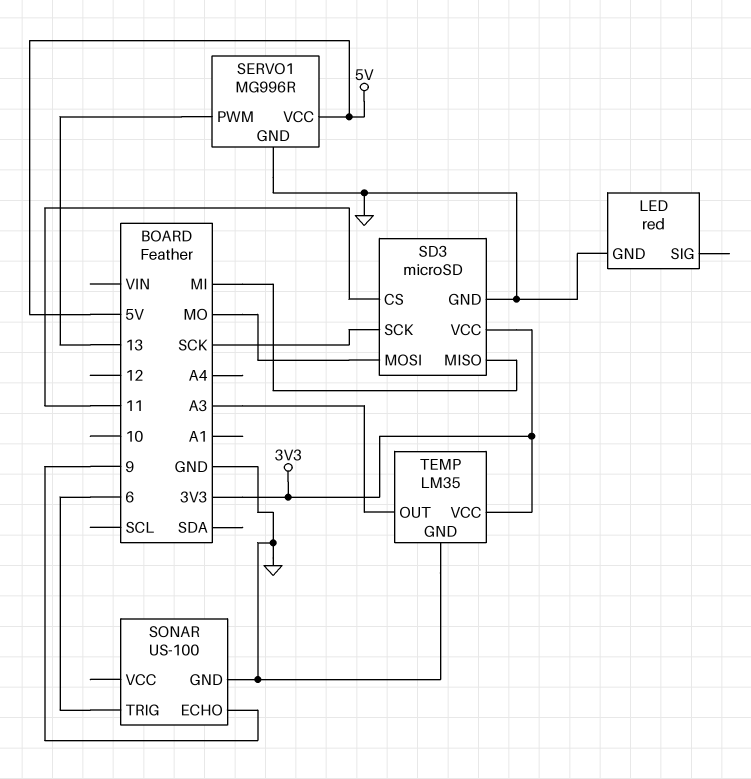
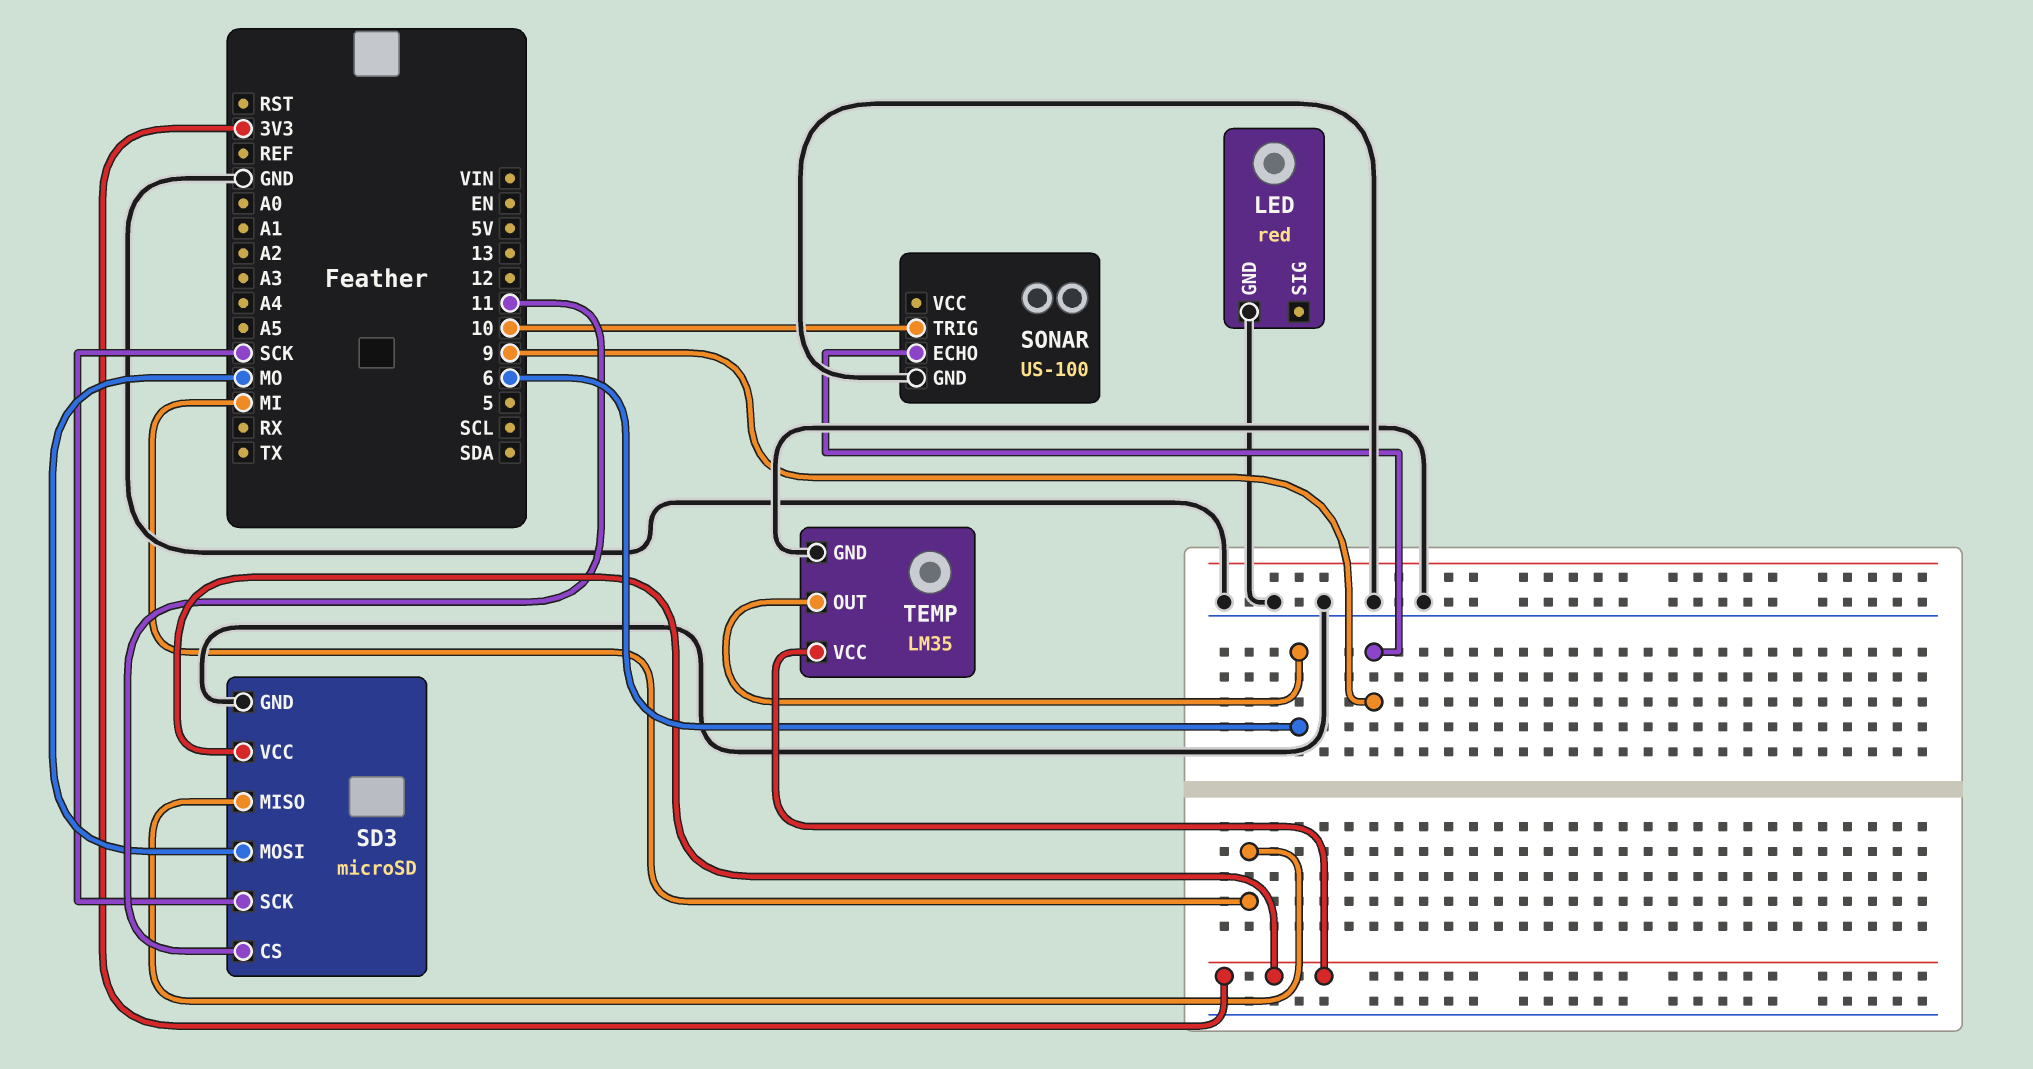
SERVO1: MG996R -> none
SERVO1 pin GND: GND -> none
SERVO1 pin PWM: 13 -> none
SERVO1 pin VCC: 5V -> none
SONAR pin TRIG: 6 -> 10
TEMP pin OUT: A3 -> 6

